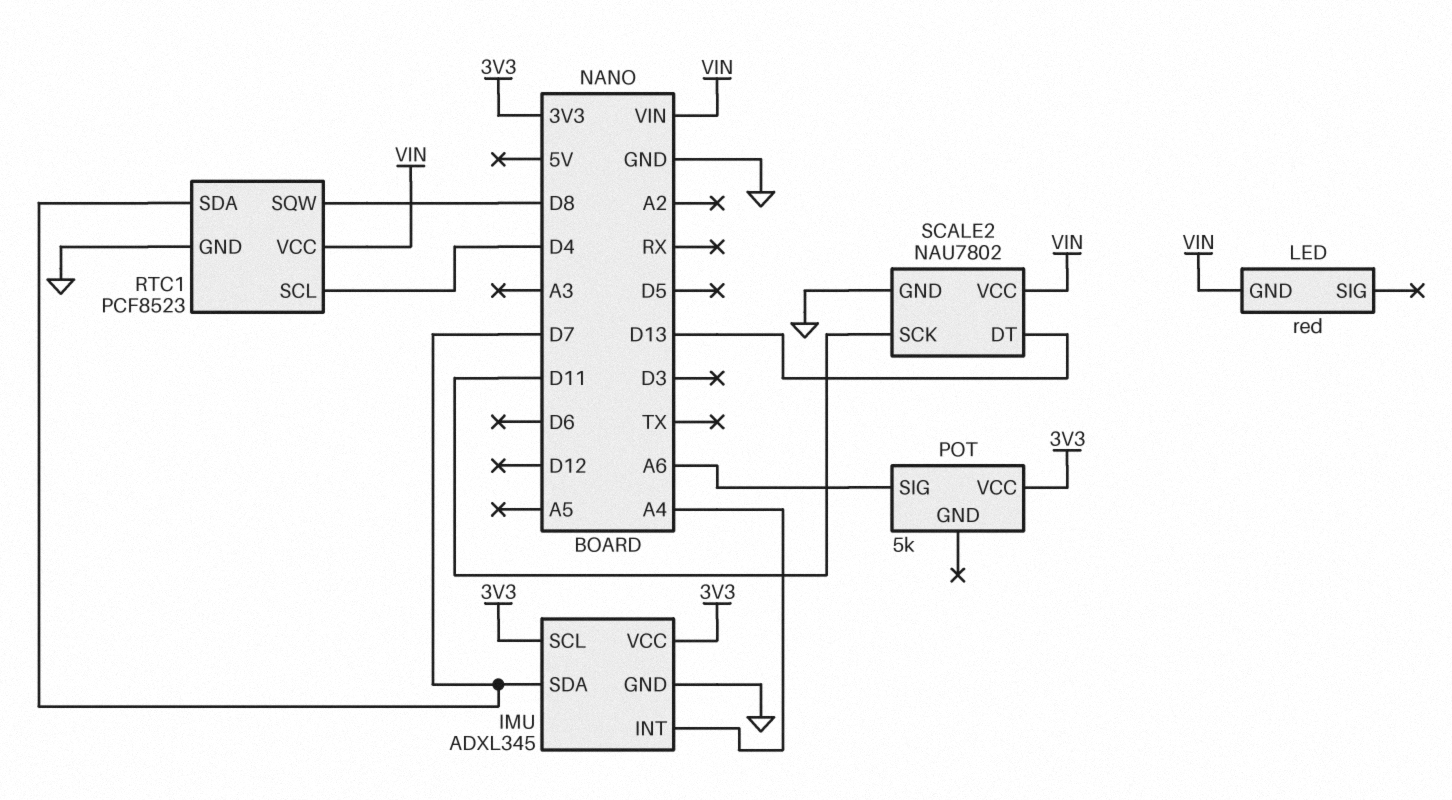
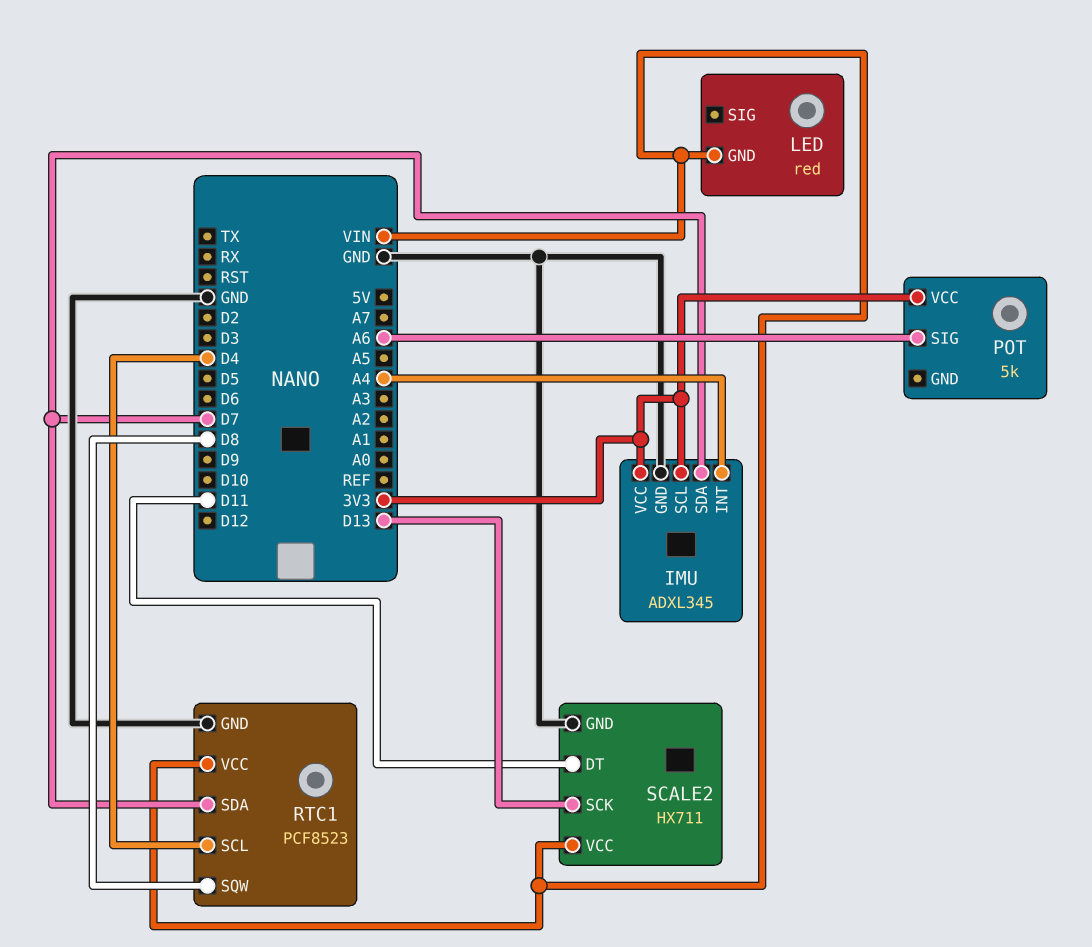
SCALE2: NAU7802 -> HX711
SCALE2 pin DT: D13 -> D11
SCALE2 pin SCK: D11 -> D13

